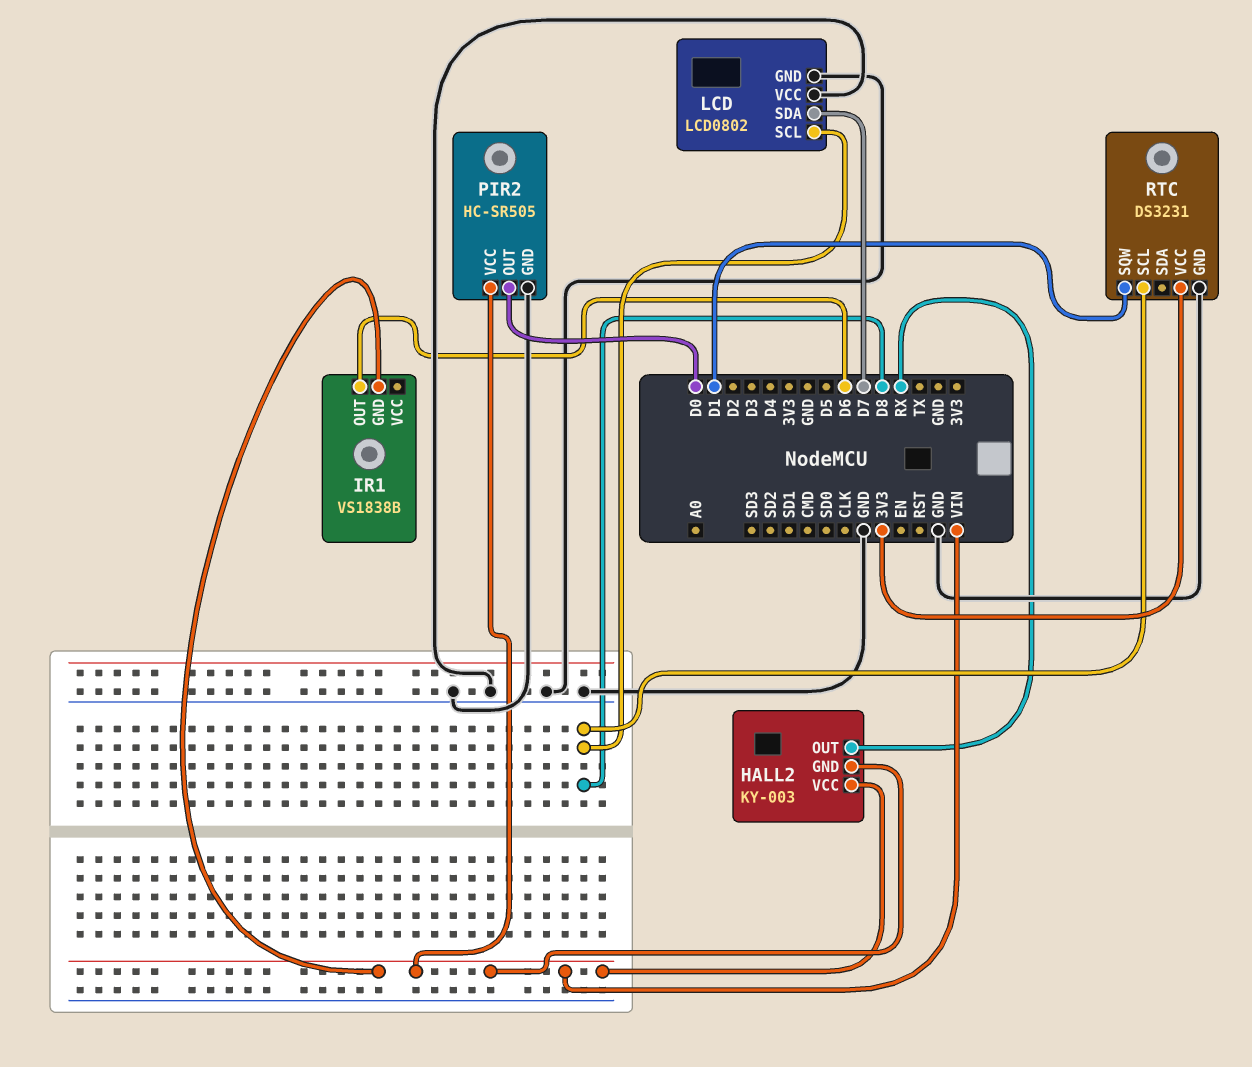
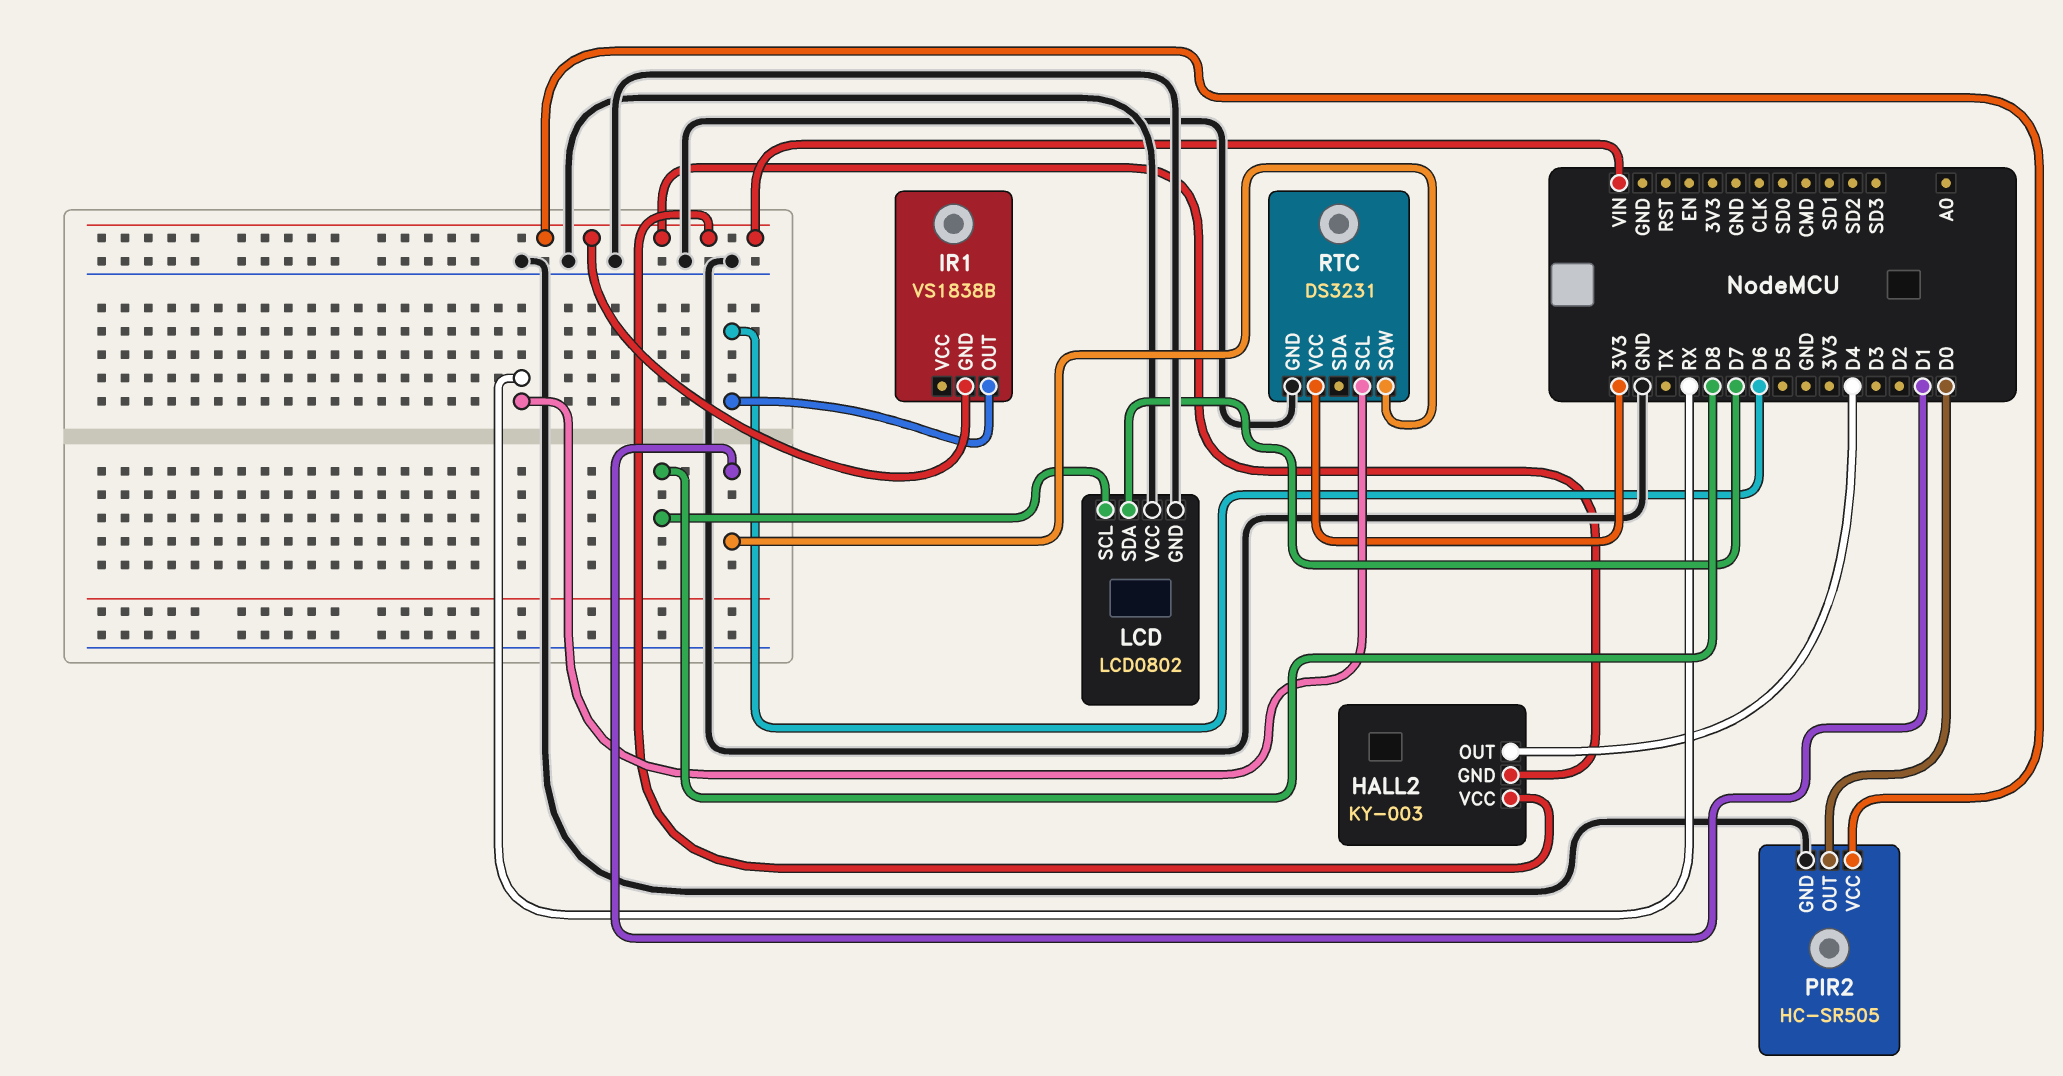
HALL2 pin OUT: RX -> D4
RTC pin SCL: D8 -> RX

